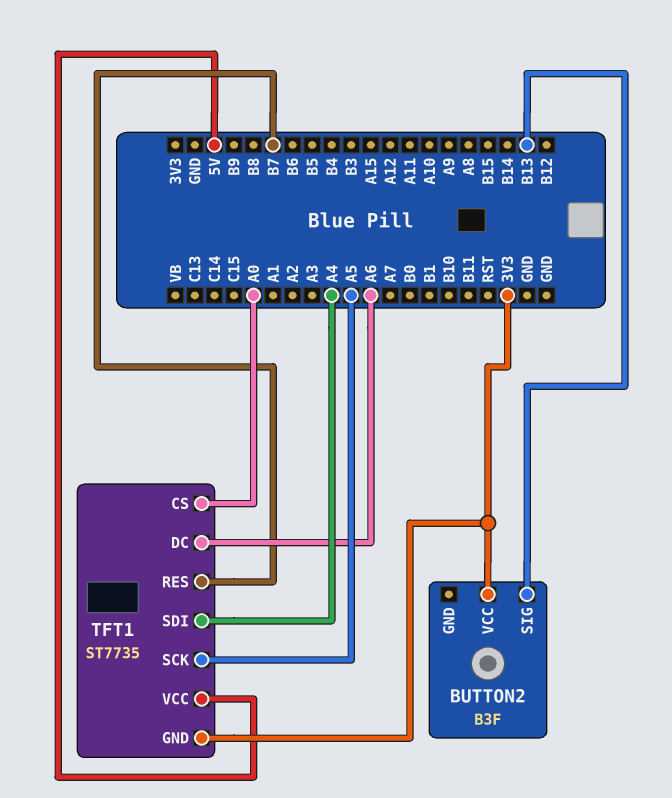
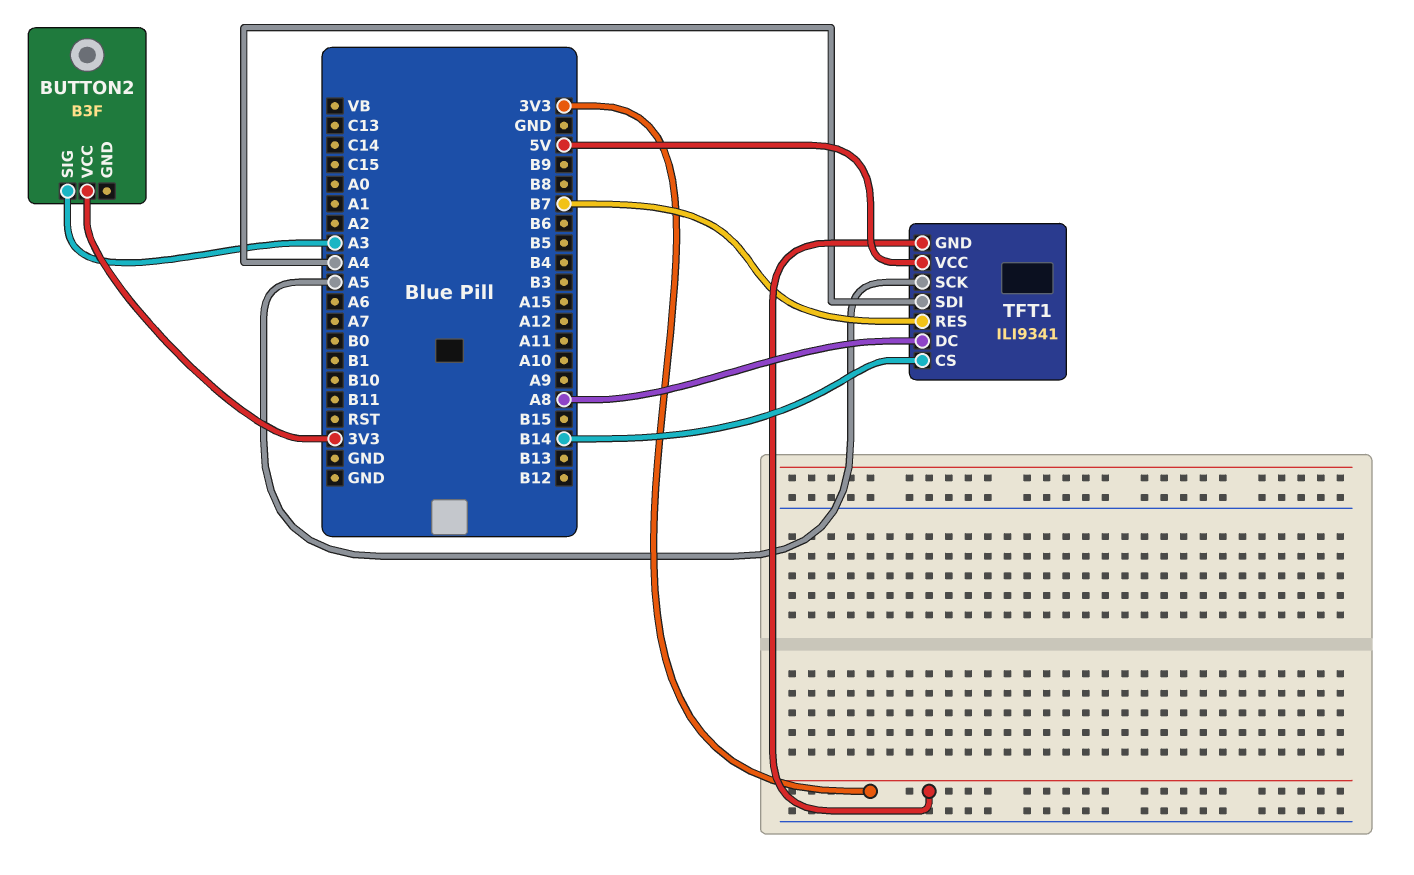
BUTTON2 pin SIG: B13 -> A3
TFT1: ST7735 -> ILI9341
TFT1 pin CS: A0 -> B14
TFT1 pin DC: A6 -> A8

